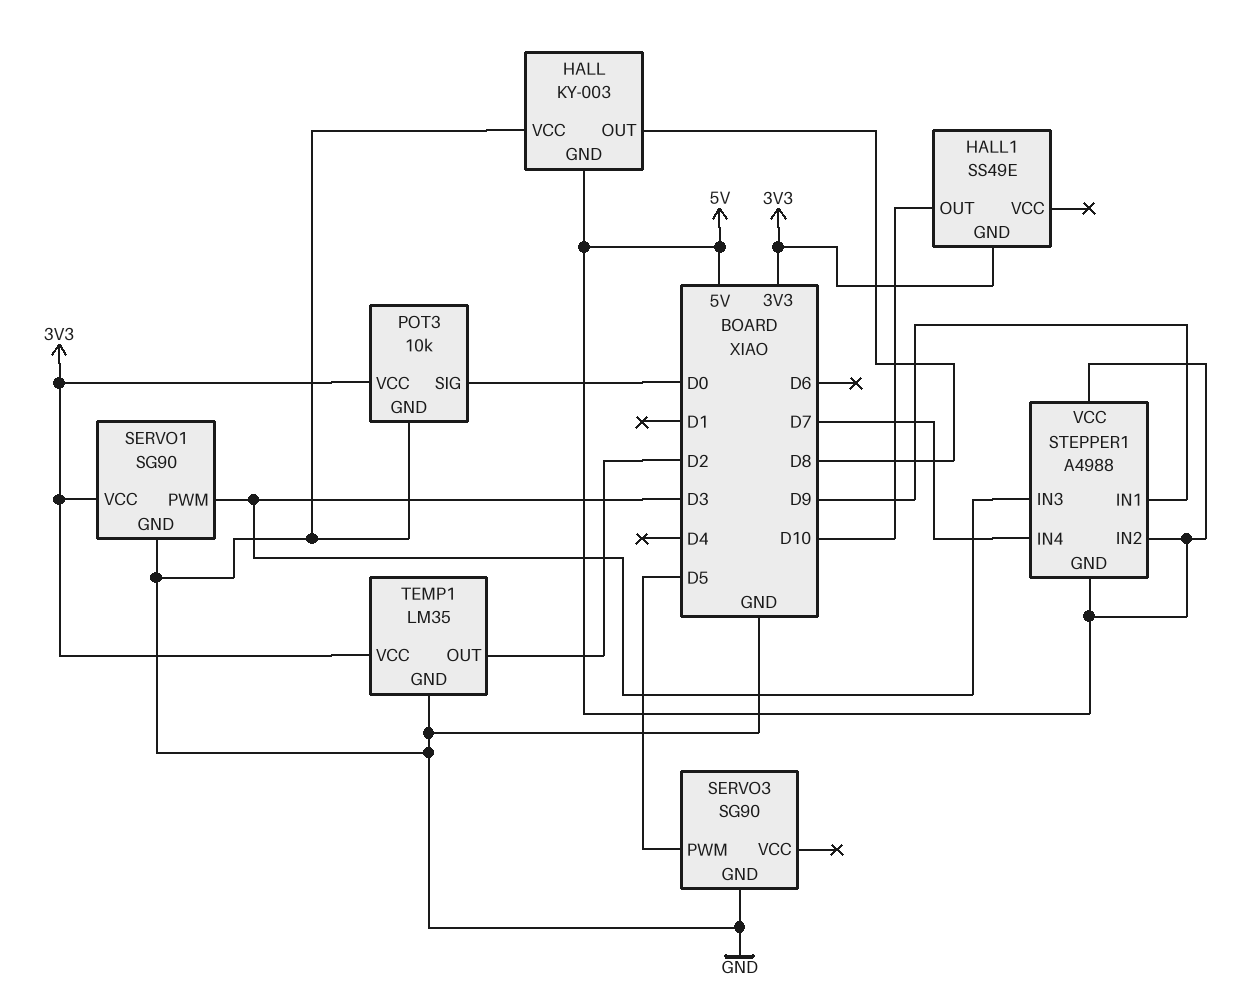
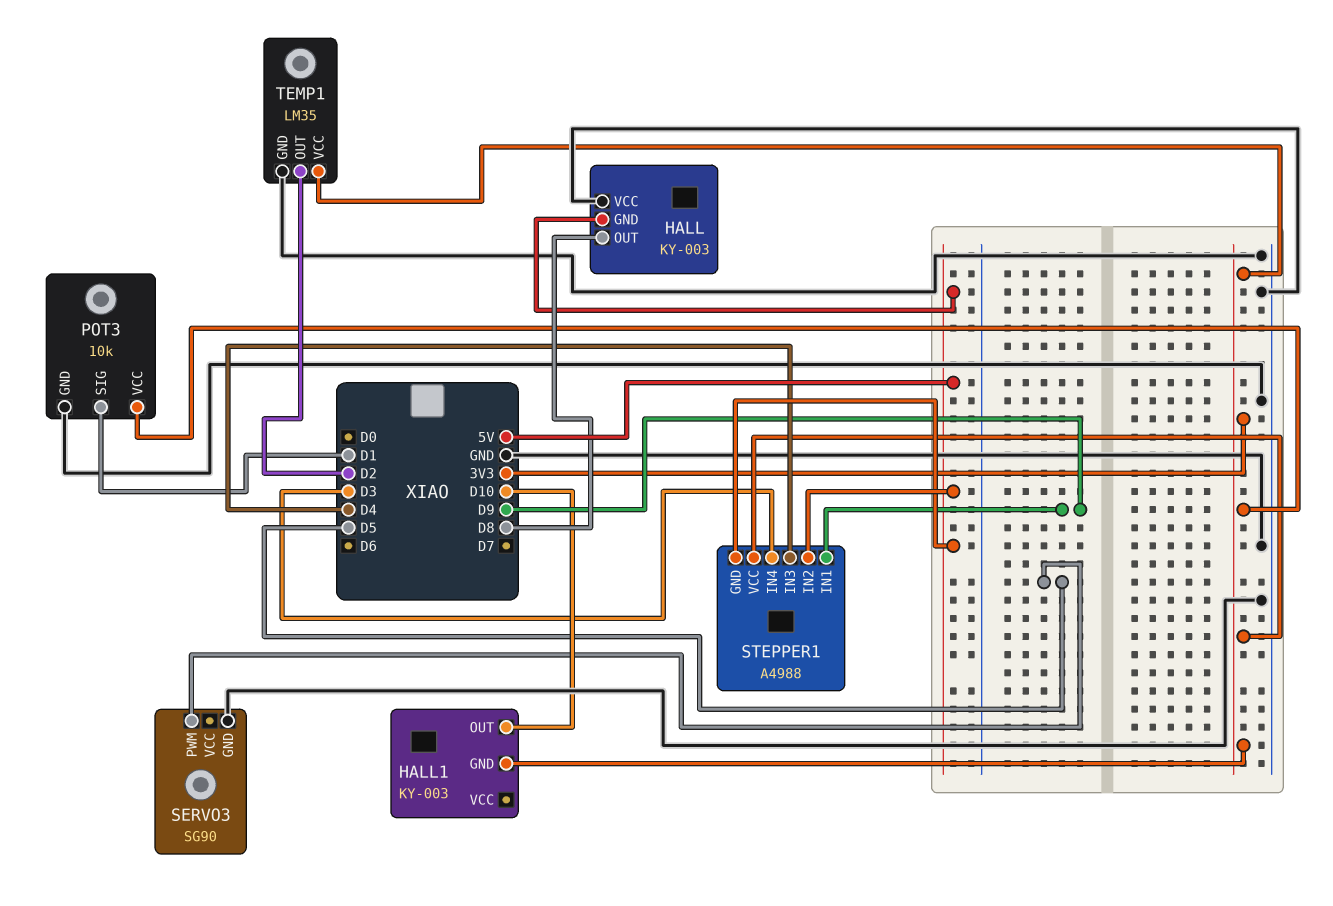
HALL1: SS49E -> KY-003
POT3 pin SIG: D0 -> D1
SERVO1: SG90 -> none
SERVO1 pin GND: GND -> none
SERVO1 pin PWM: D3 -> none
SERVO1 pin VCC: 3V3 -> none
STEPPER1 pin IN3: D3 -> D4
STEPPER1 pin IN4: D7 -> D3
STEPPER1 pin VCC: 5V -> 3V3

